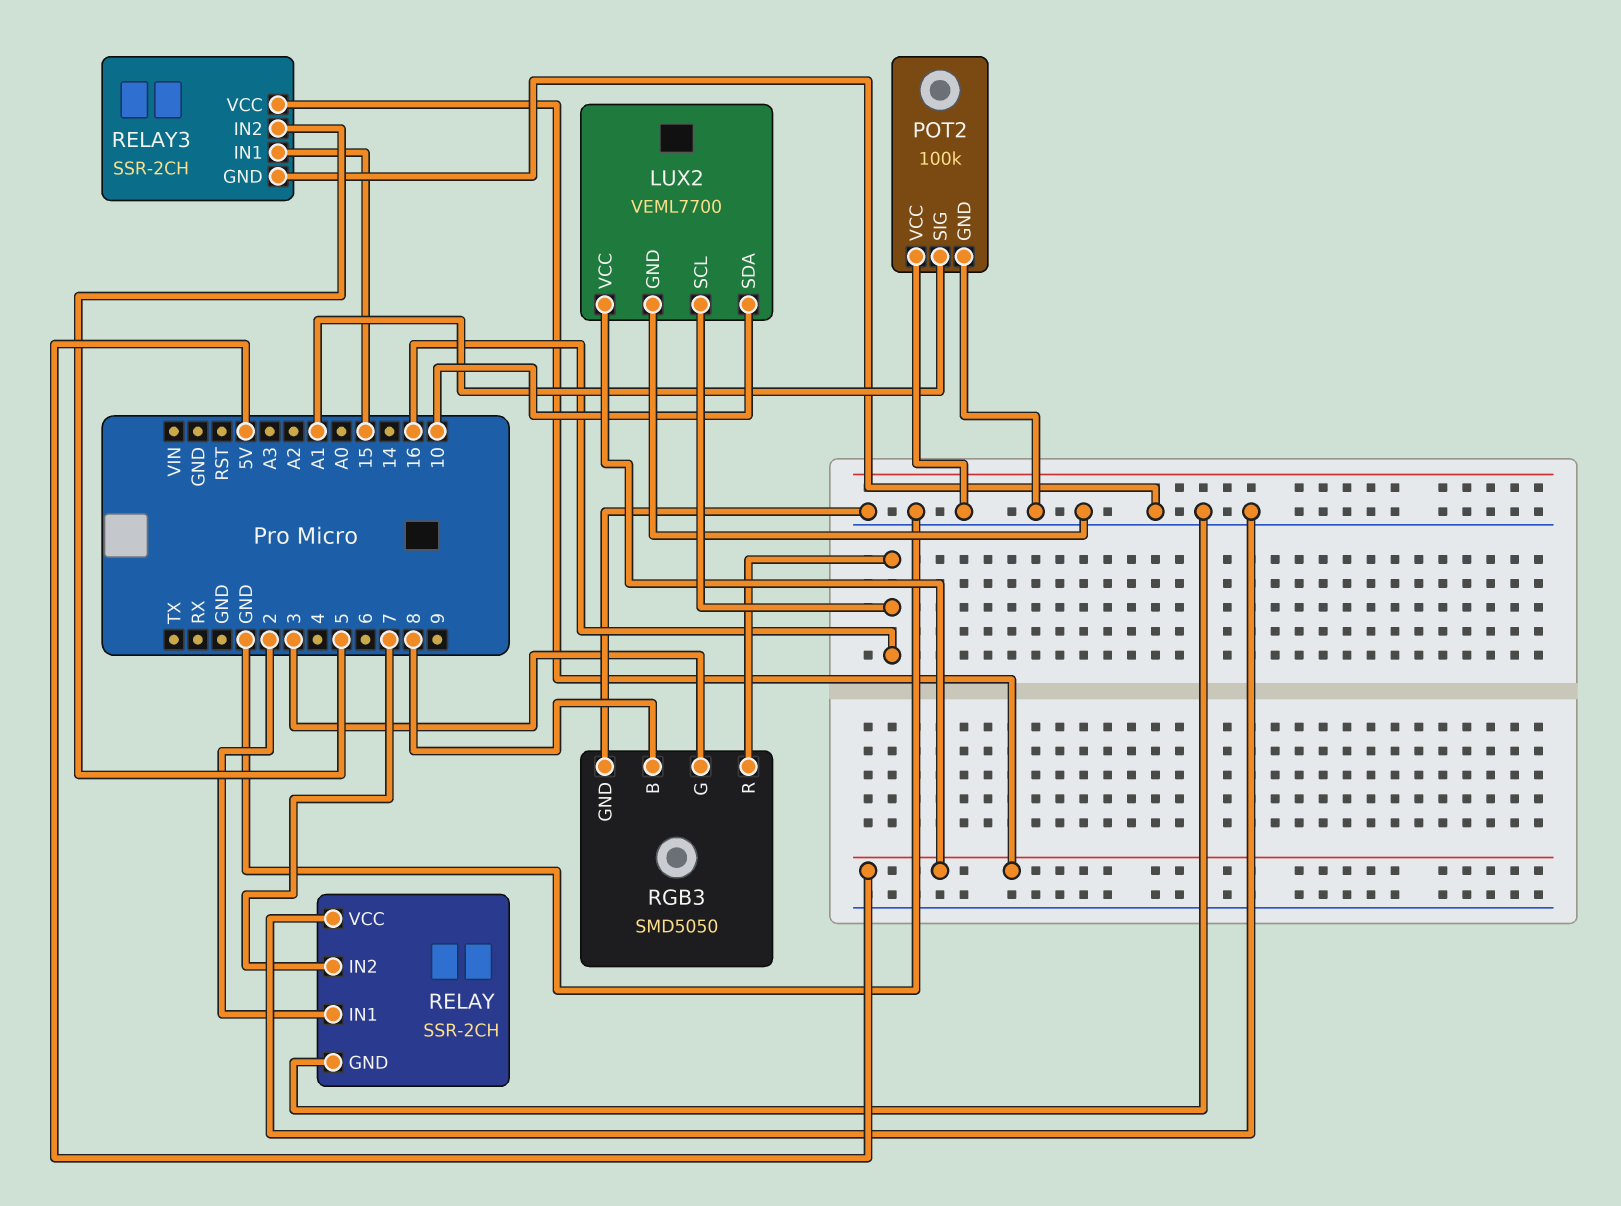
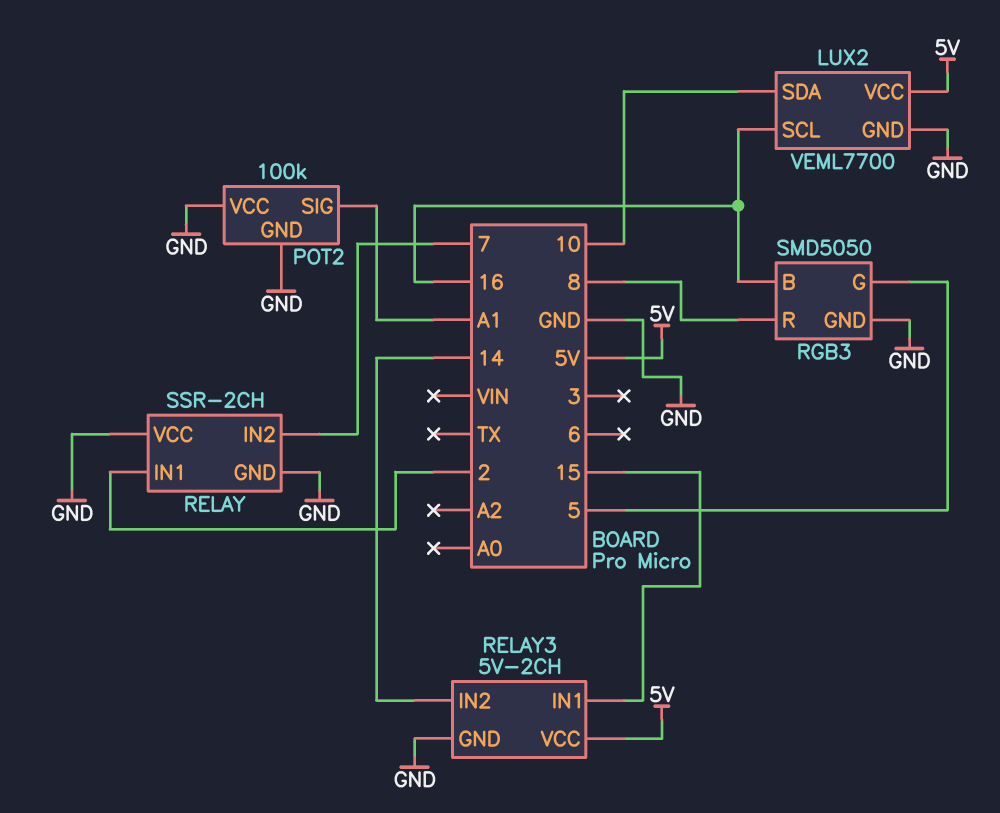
RELAY3: SSR-2CH -> 5V-2CH
RELAY3 pin IN2: 5 -> 14
RGB3 pin B: 8 -> 16
RGB3 pin G: 3 -> 5
RGB3 pin R: 16 -> 8

